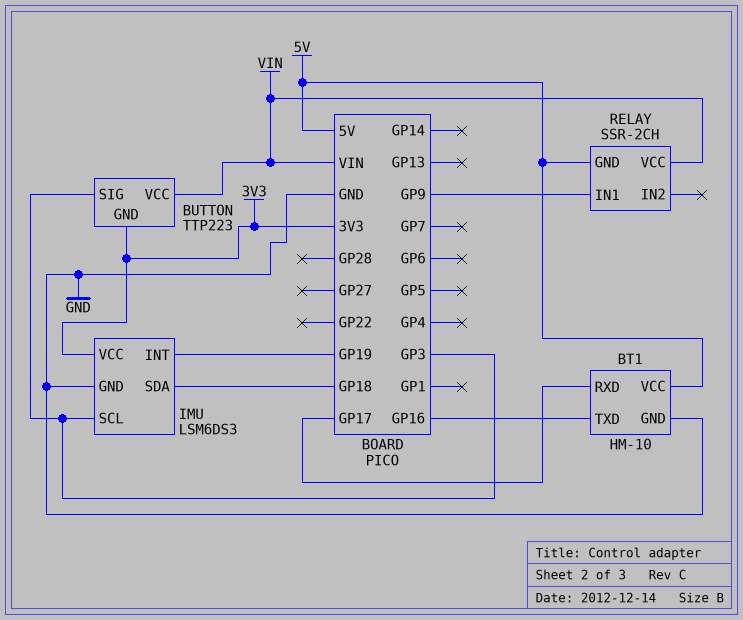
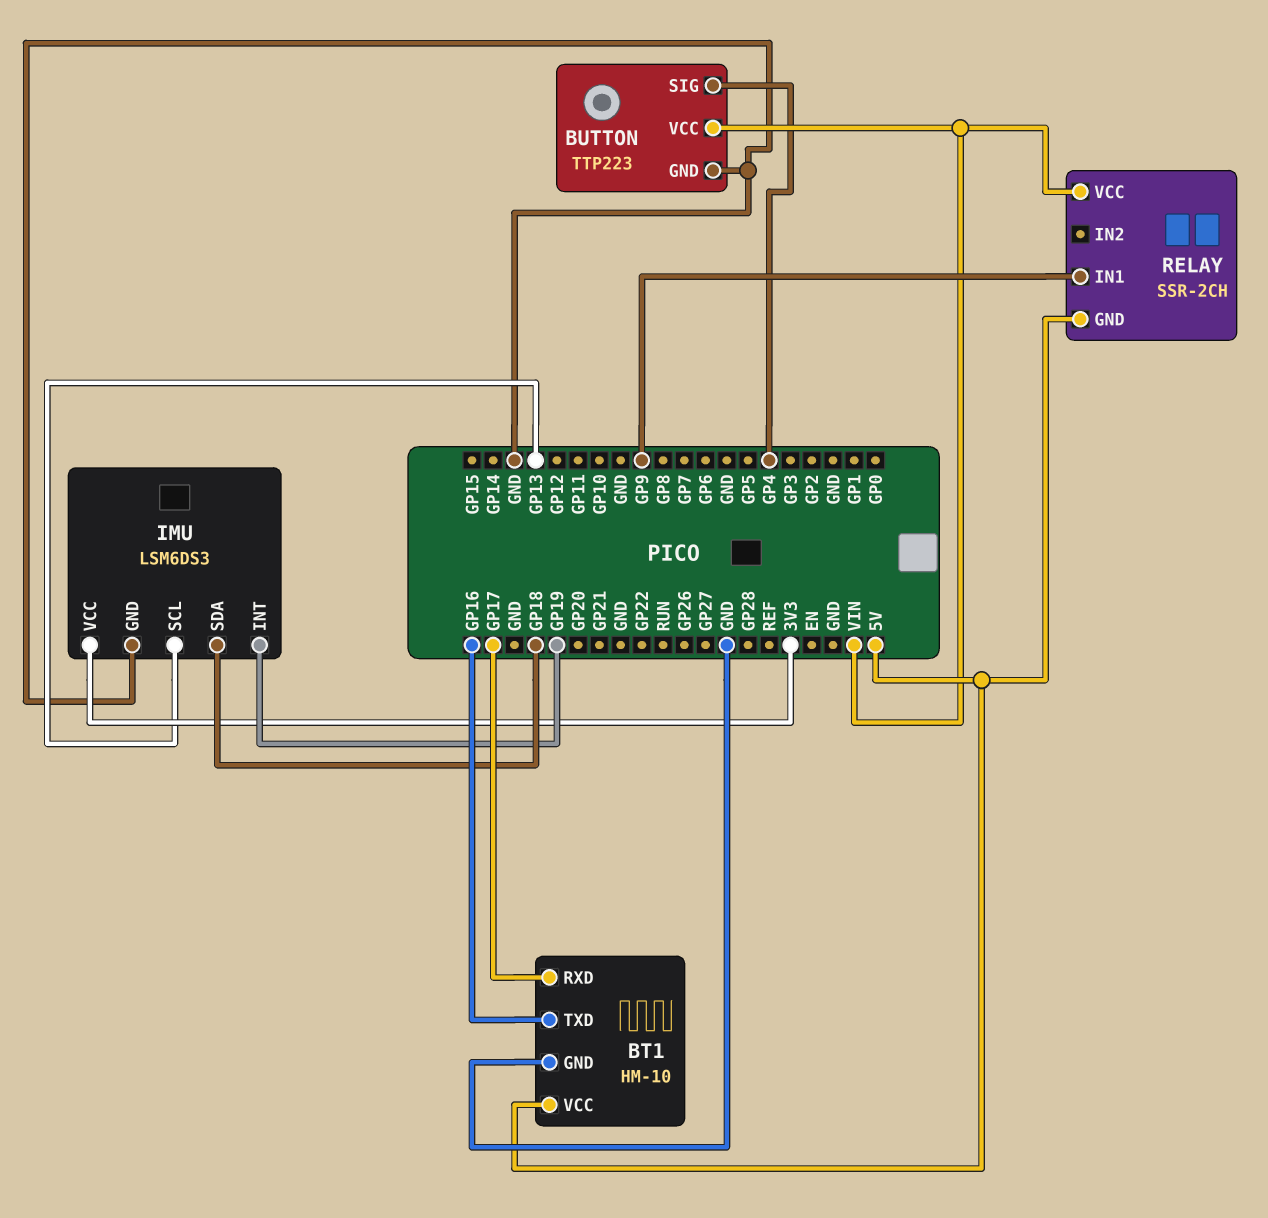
BUTTON pin GND: 3V3 -> GND
BUTTON pin SIG: GP3 -> GP4
IMU pin SCL: GP3 -> GP13

